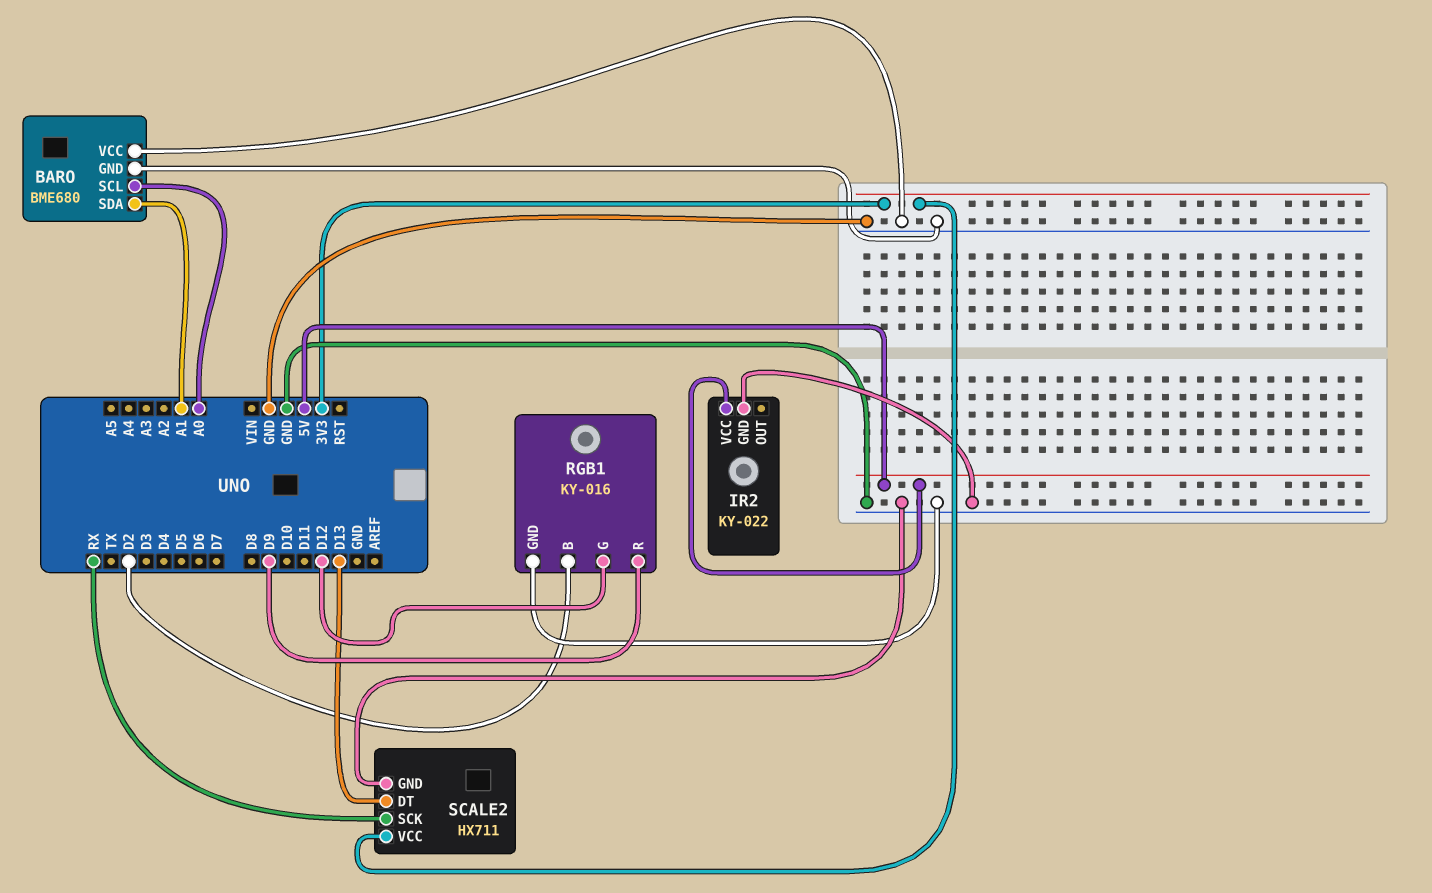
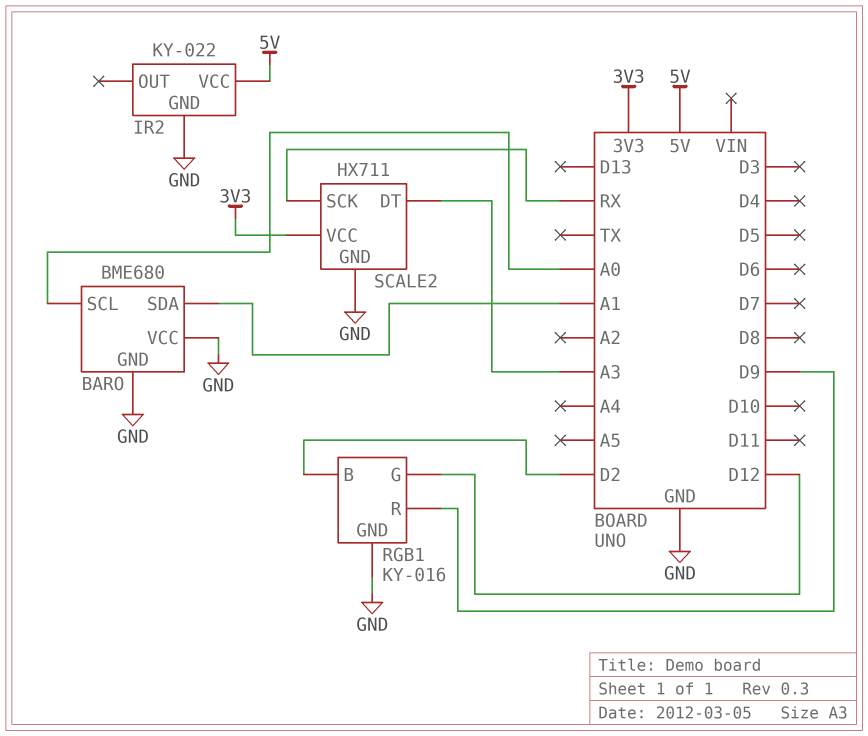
SCALE2 pin DT: D13 -> A3

